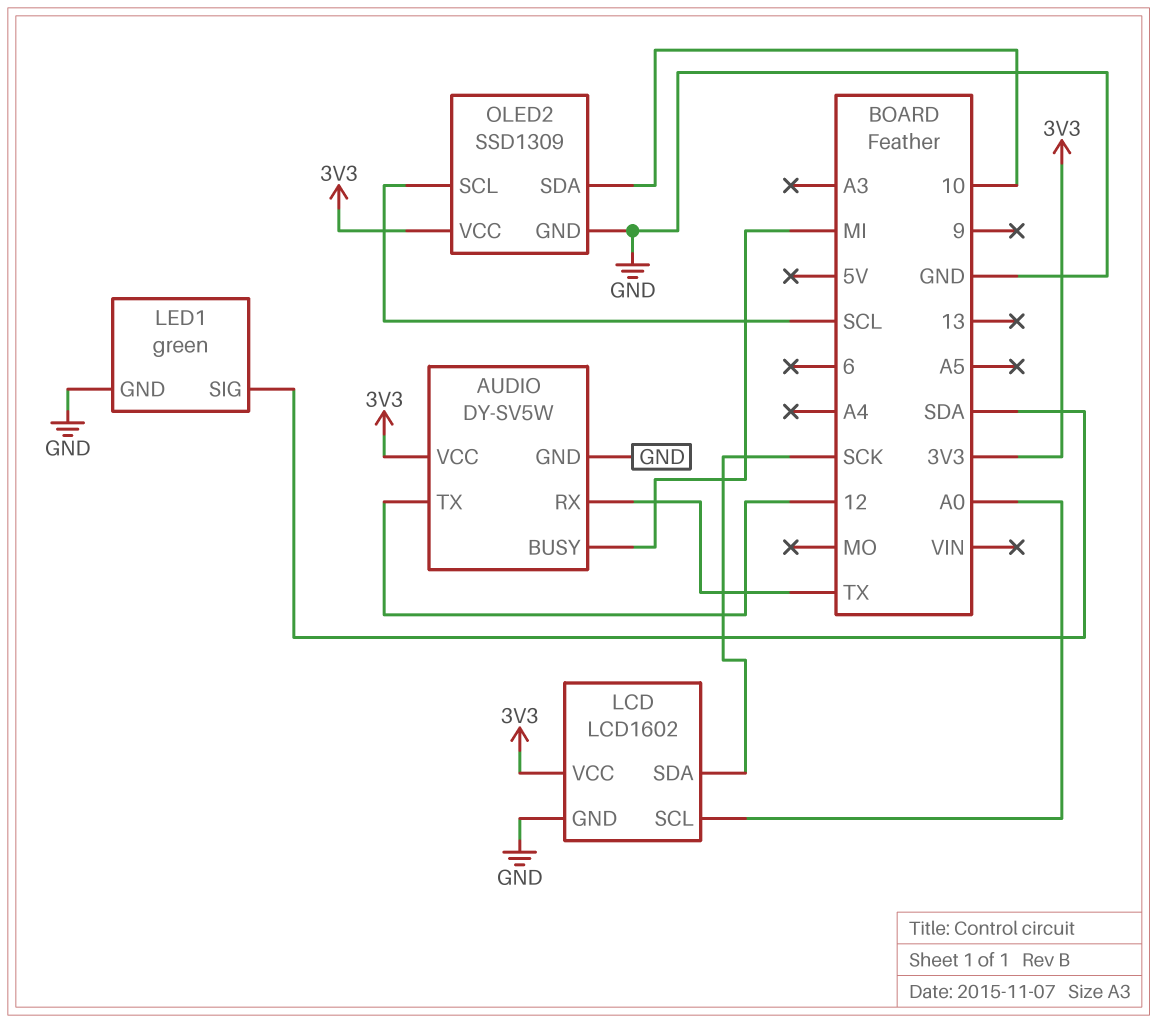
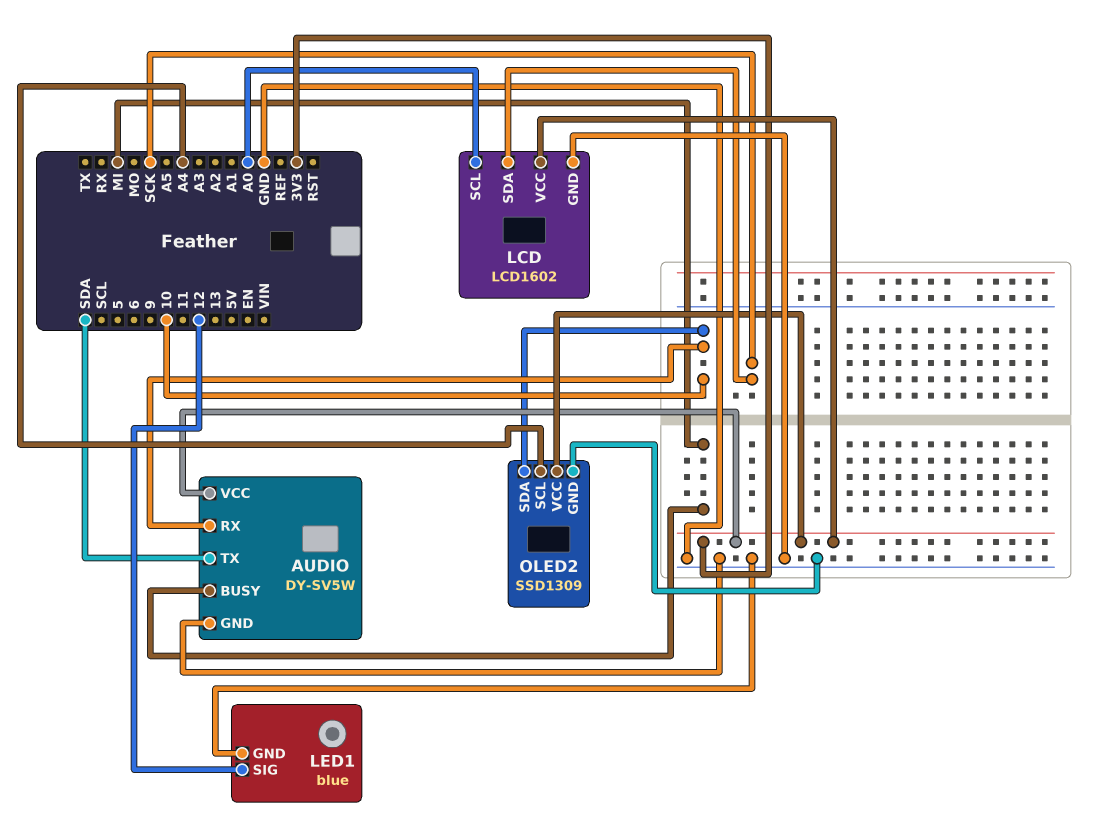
AUDIO pin RX: TX -> 10
AUDIO pin TX: 12 -> SDA
LED1: green -> blue
LED1 pin SIG: SDA -> 12
OLED2 pin SCL: SCL -> A4

